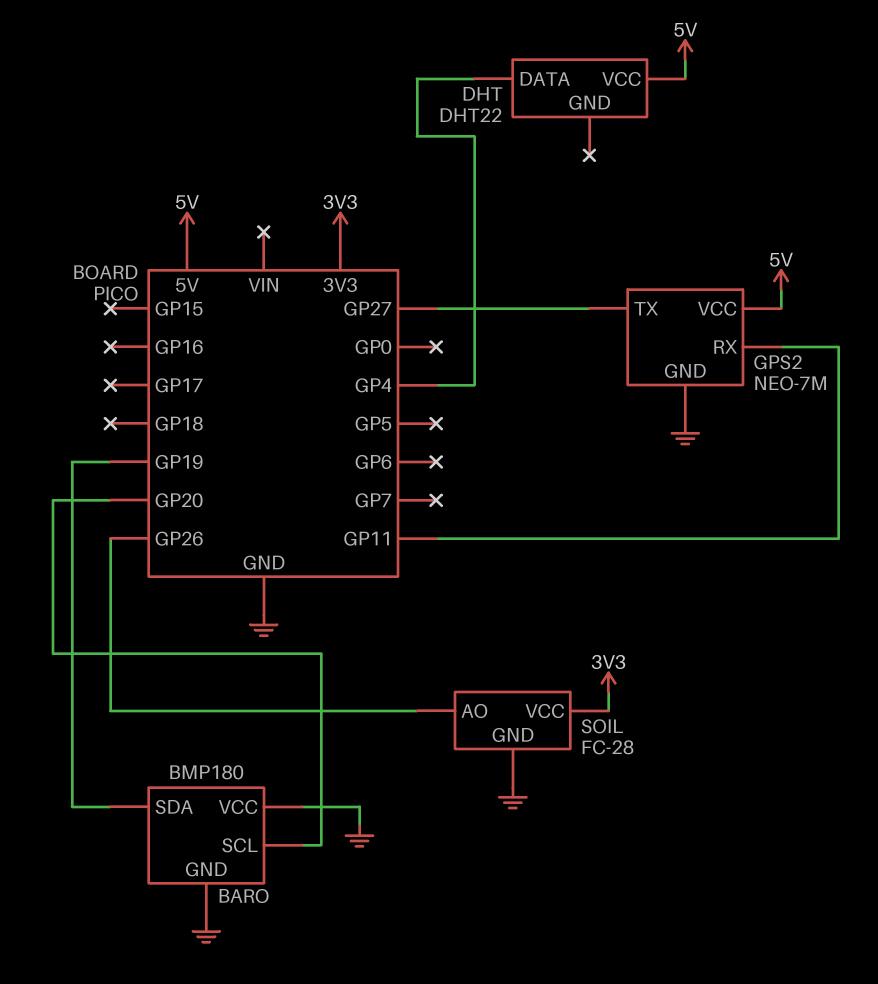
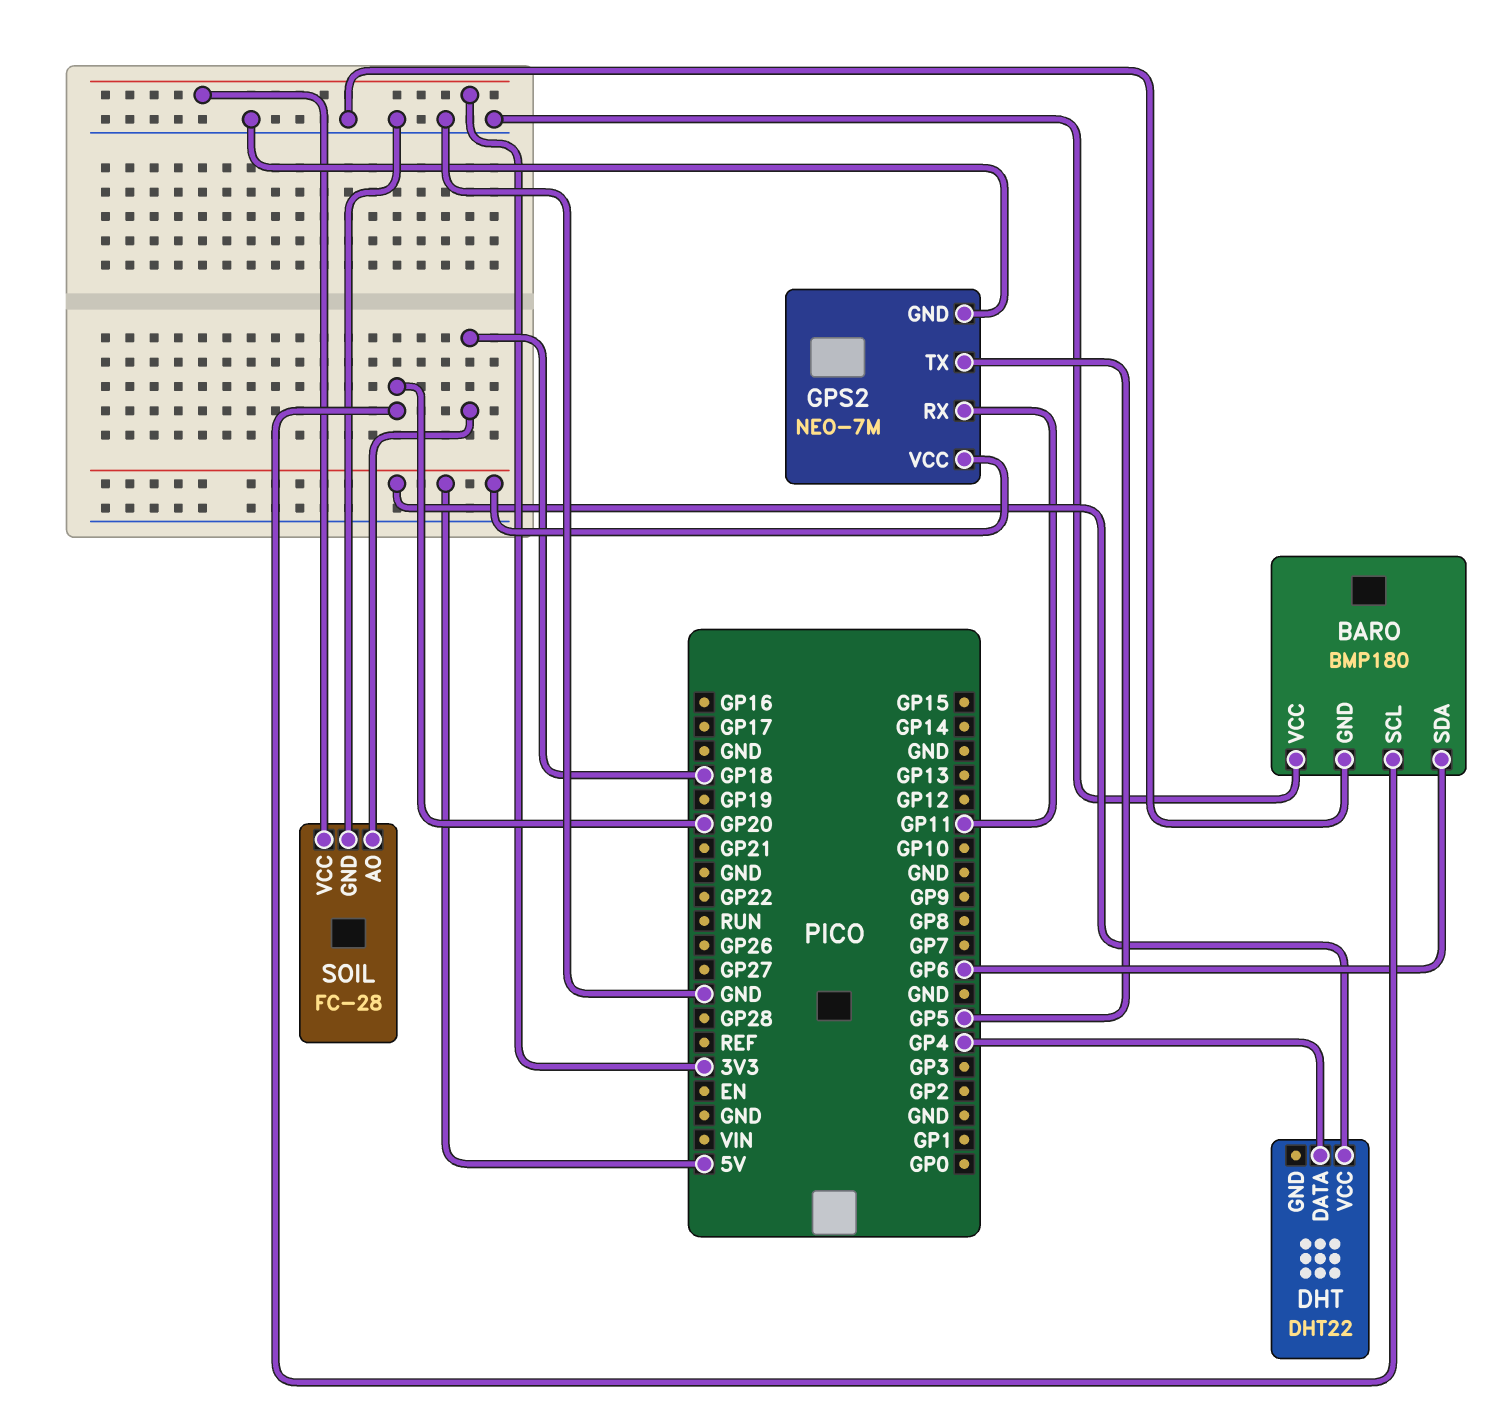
BARO pin SDA: GP19 -> GP6
GPS2 pin TX: GP27 -> GP5
SOIL pin AO: GP26 -> GP18

